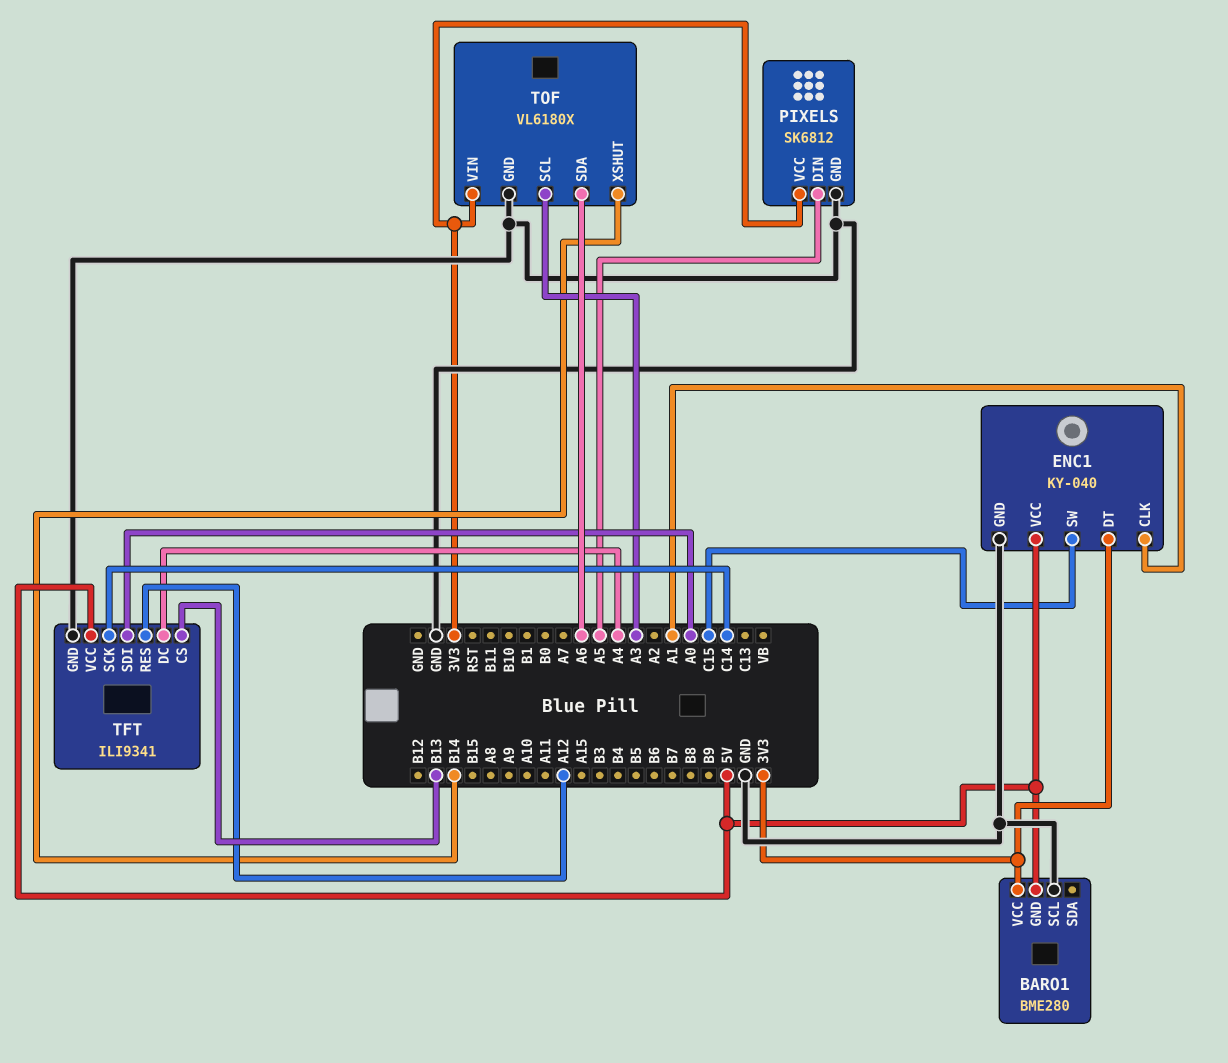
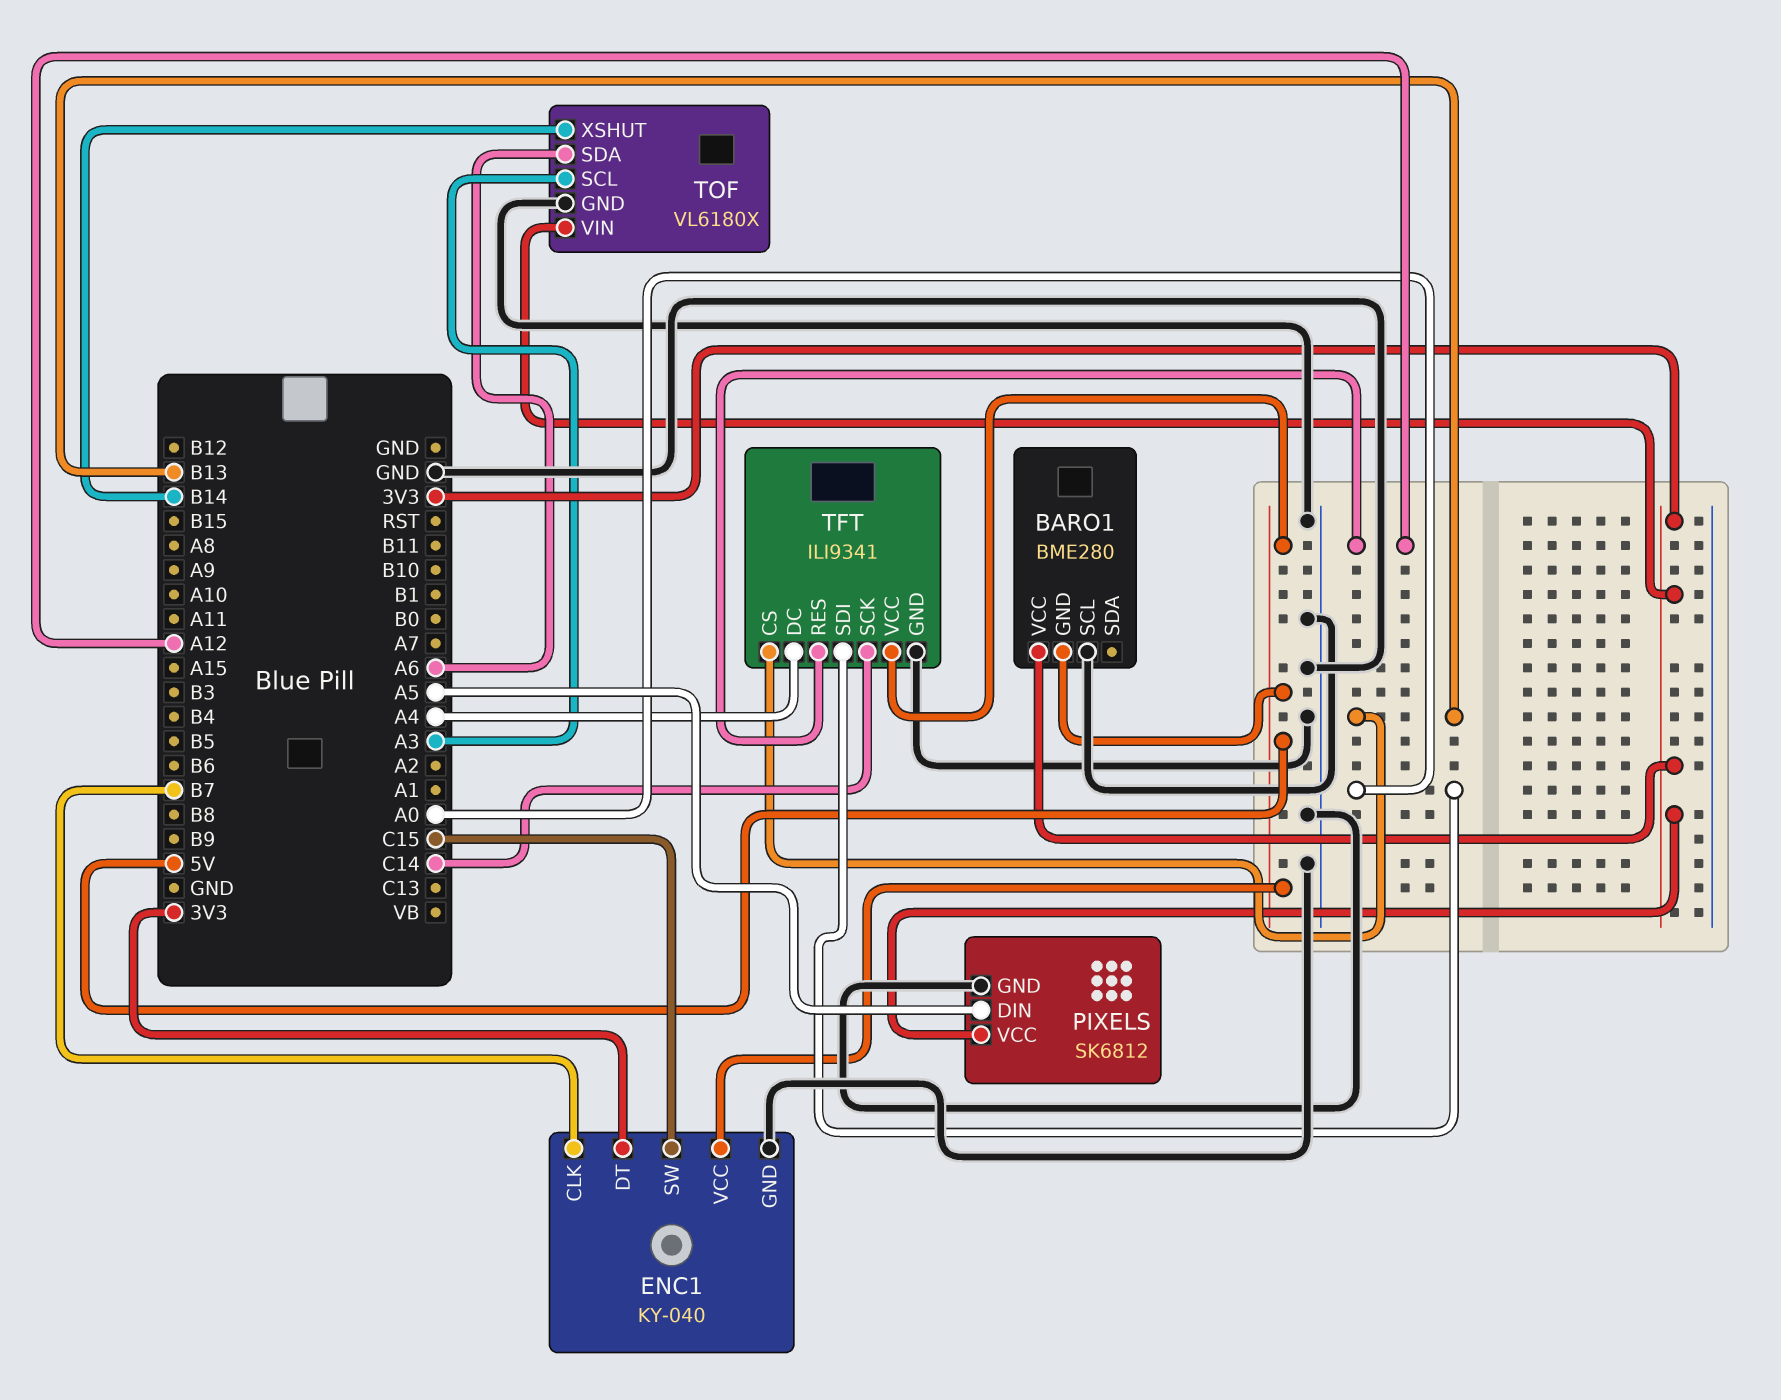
ENC1 pin CLK: A1 -> B7

